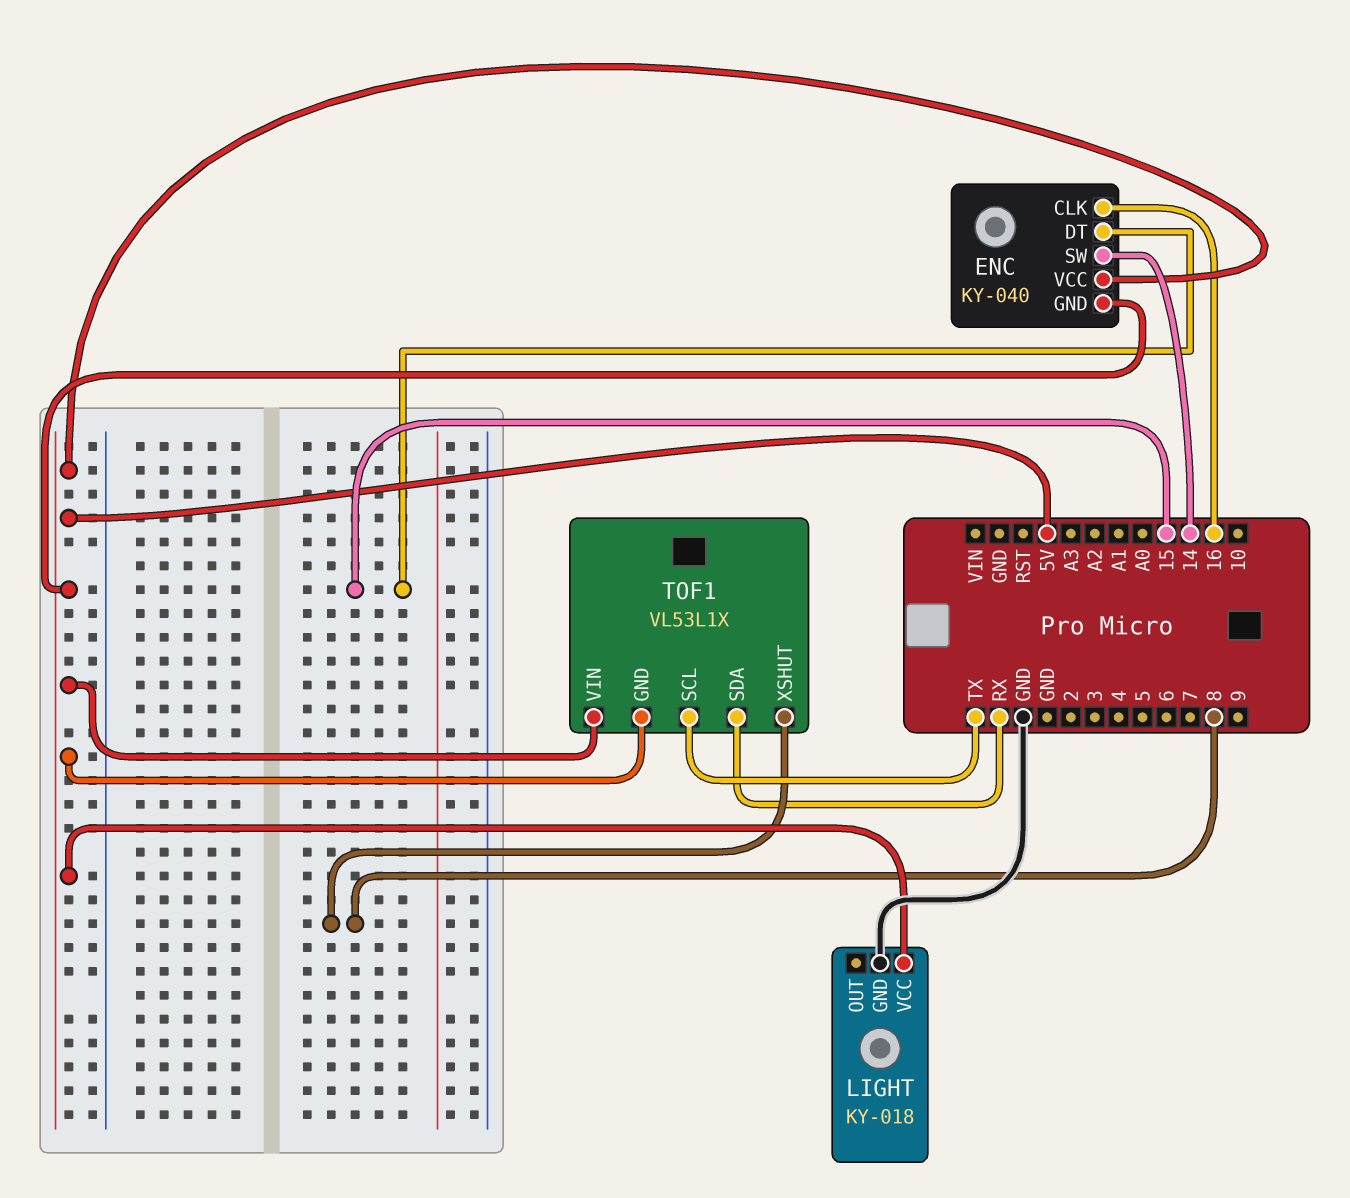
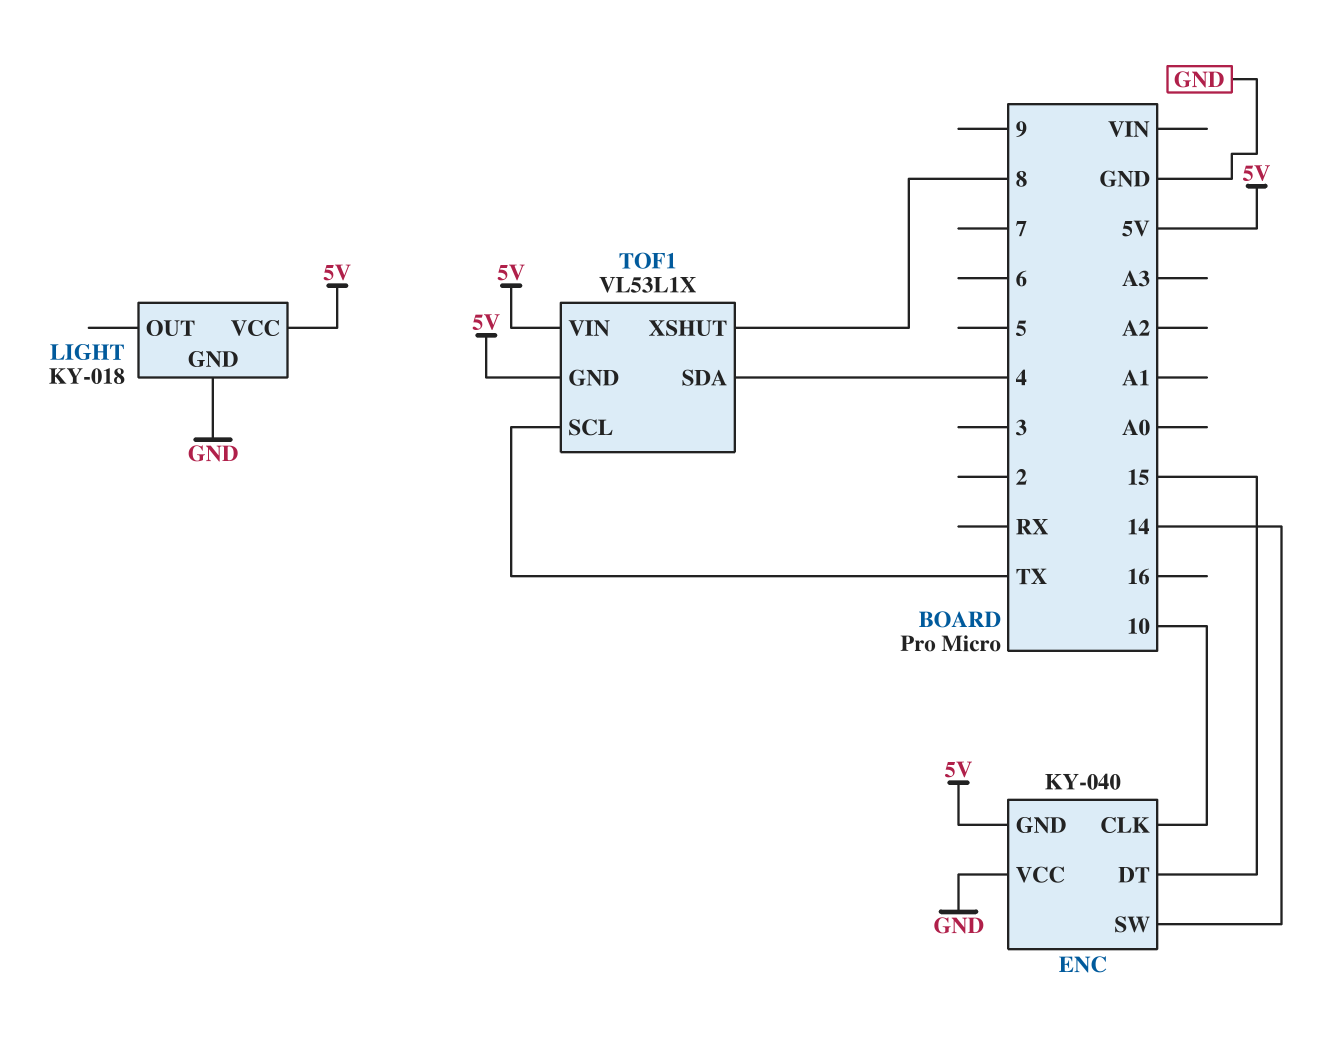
ENC pin CLK: 16 -> 10
ENC pin VCC: 5V -> GND
TOF1 pin SDA: RX -> 4

